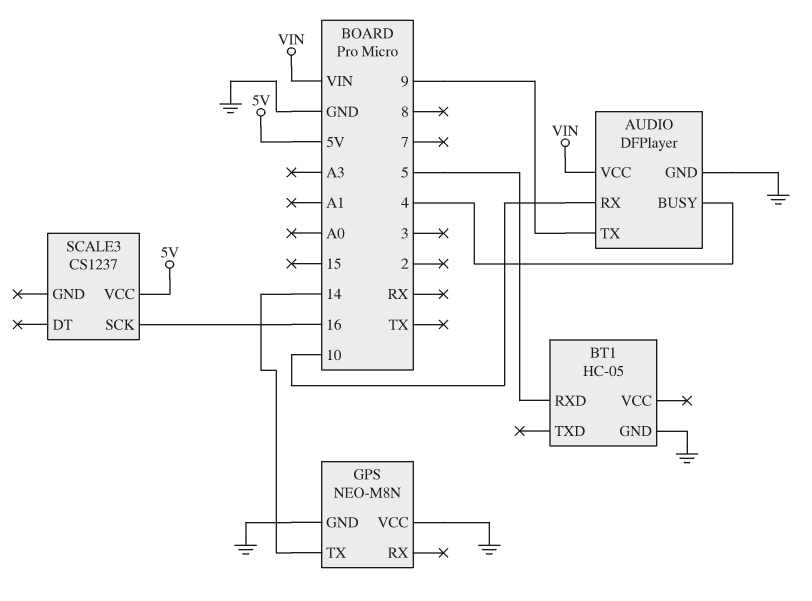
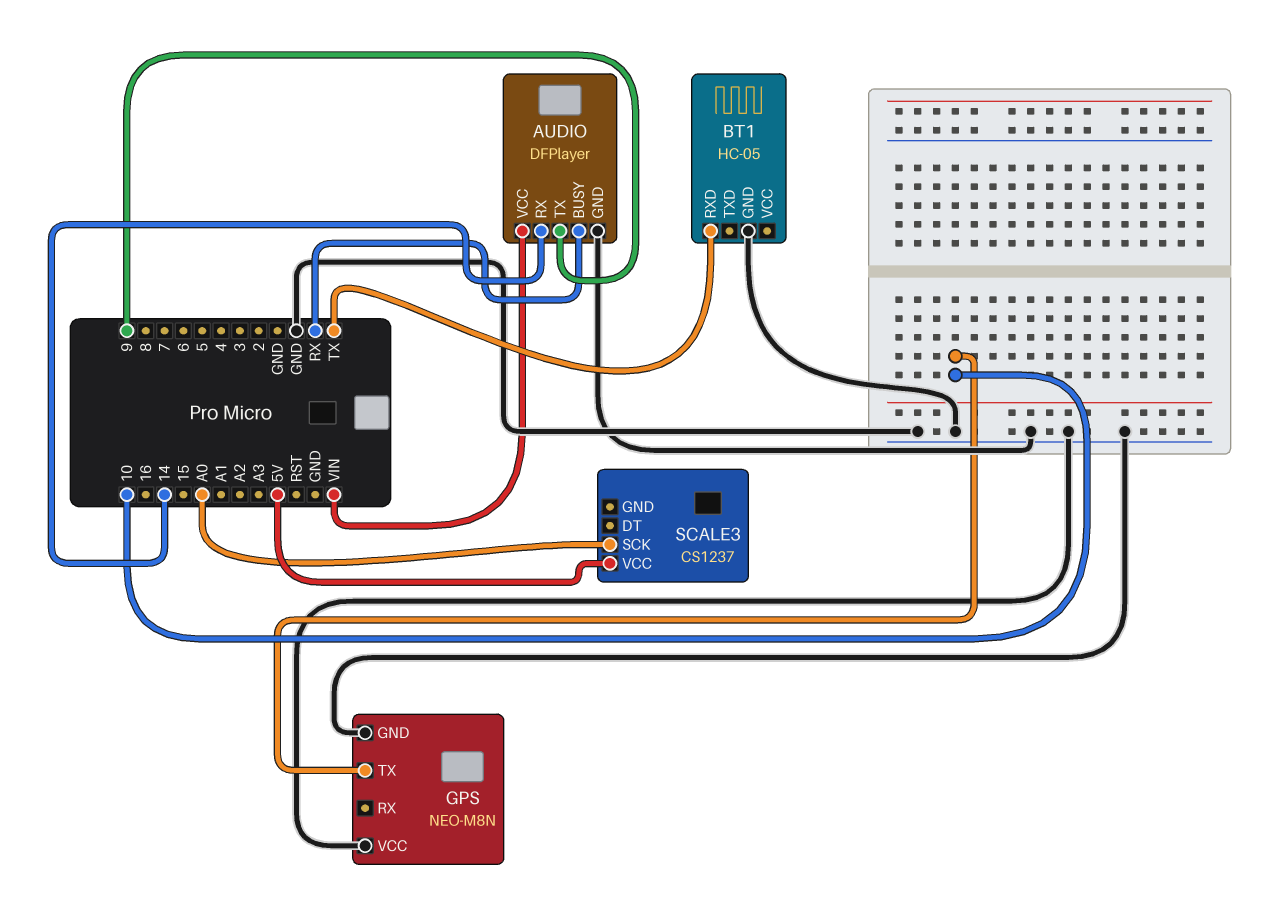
AUDIO pin BUSY: 4 -> RX
AUDIO pin RX: 10 -> 14
BT1 pin RXD: 5 -> TX
GPS pin TX: 14 -> 10
SCALE3 pin SCK: 16 -> A0

